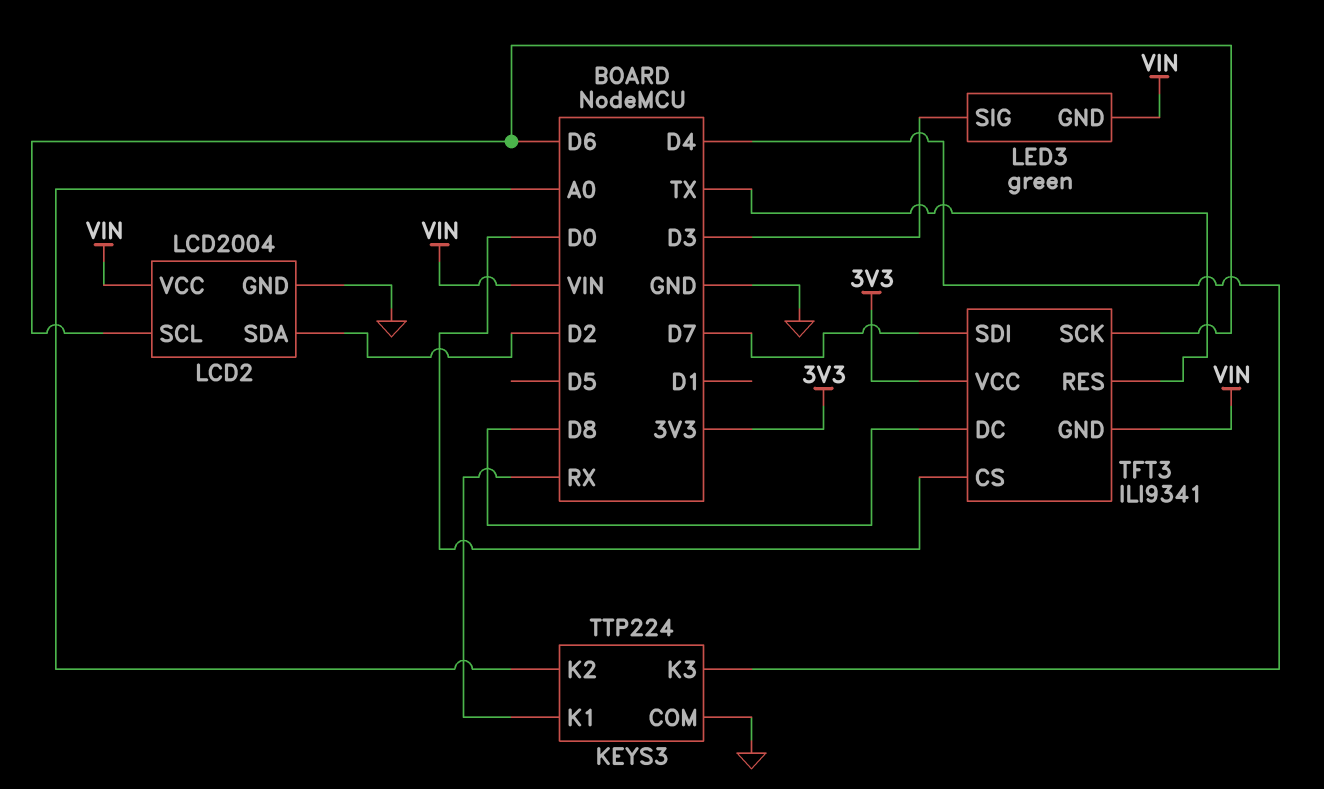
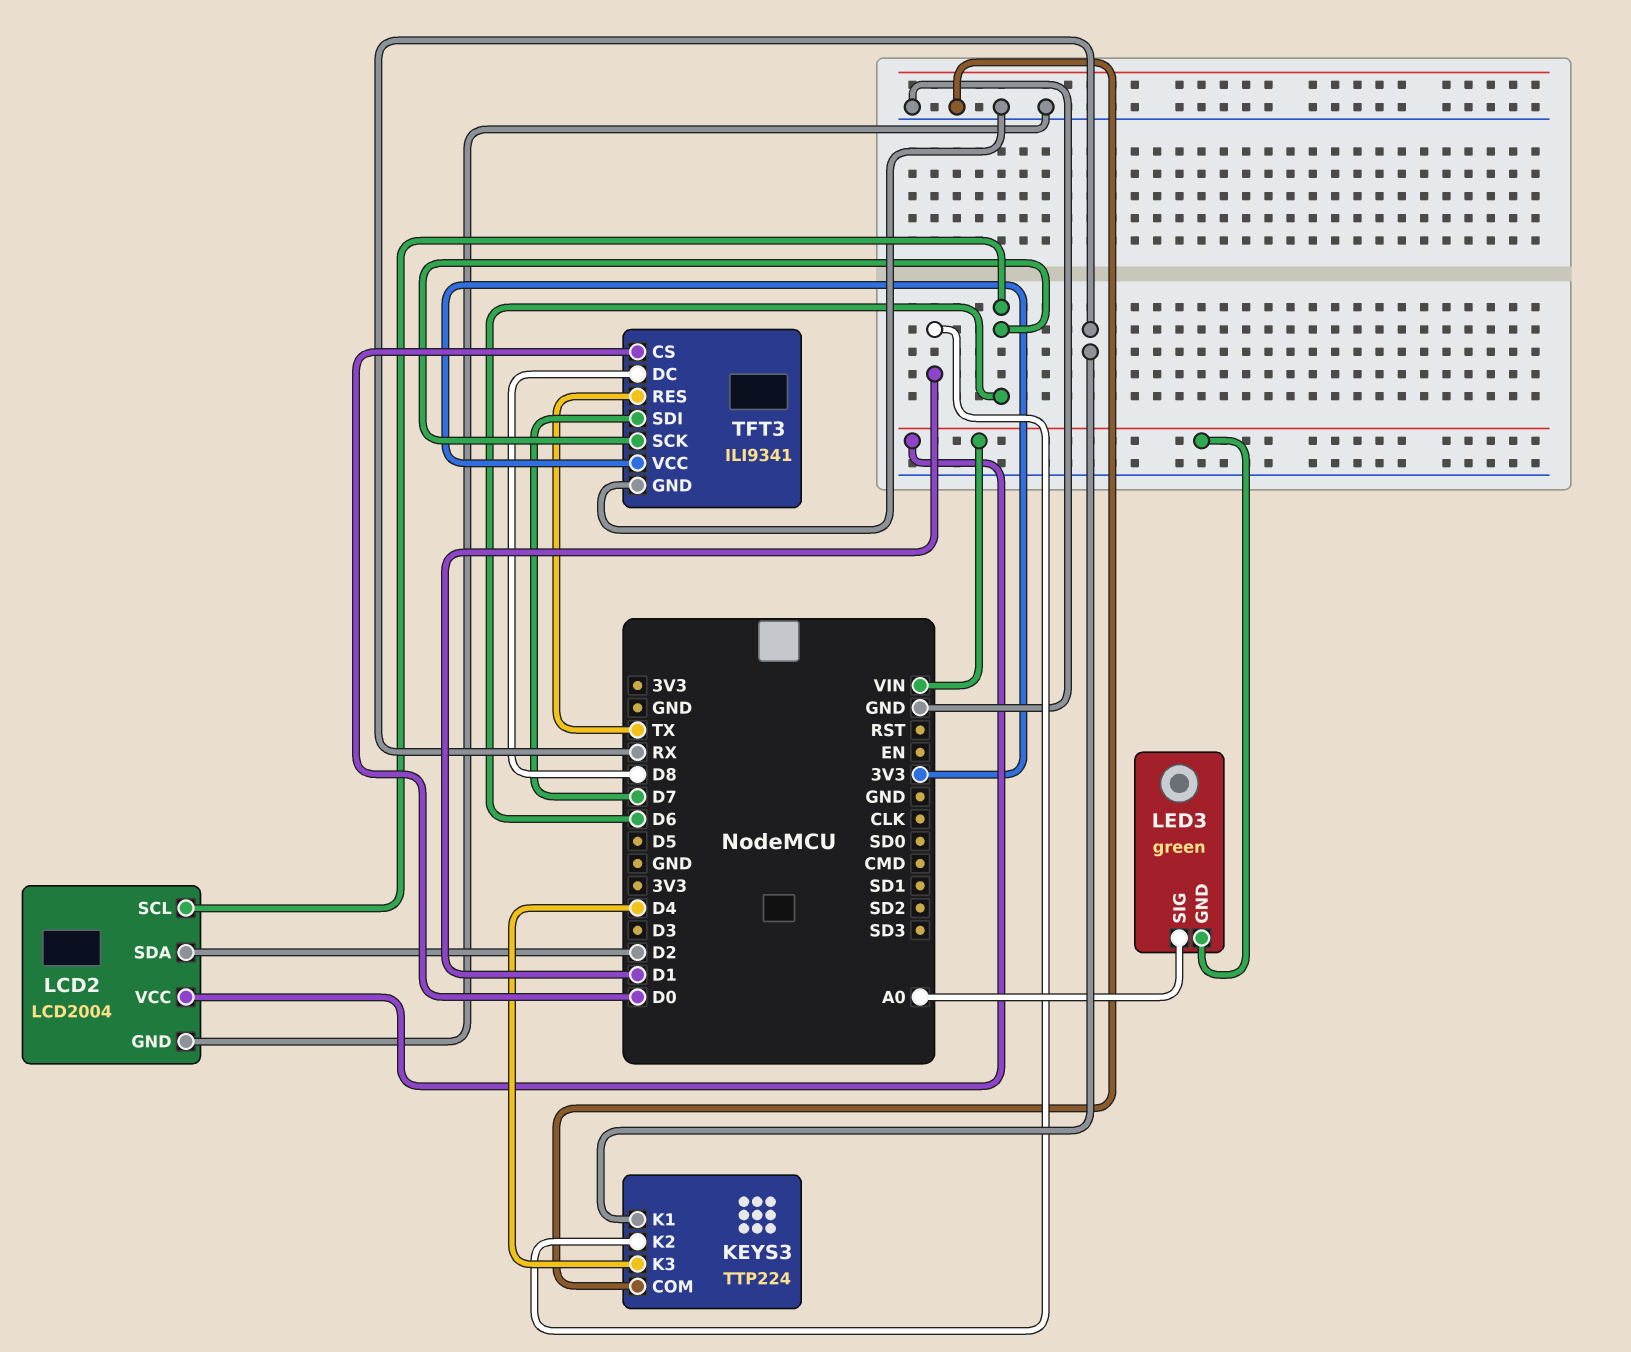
KEYS3 pin K2: A0 -> D1
LED3 pin SIG: D3 -> A0
TFT3 pin GND: VIN -> GND

